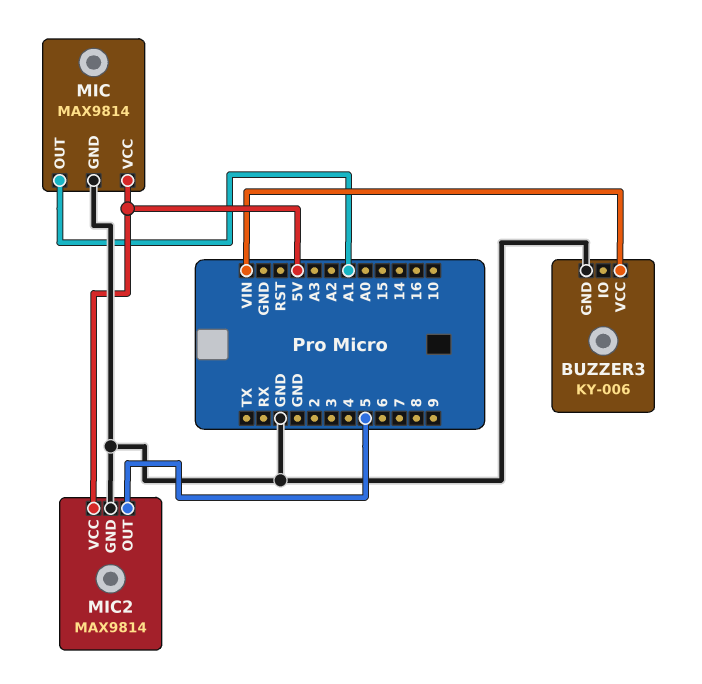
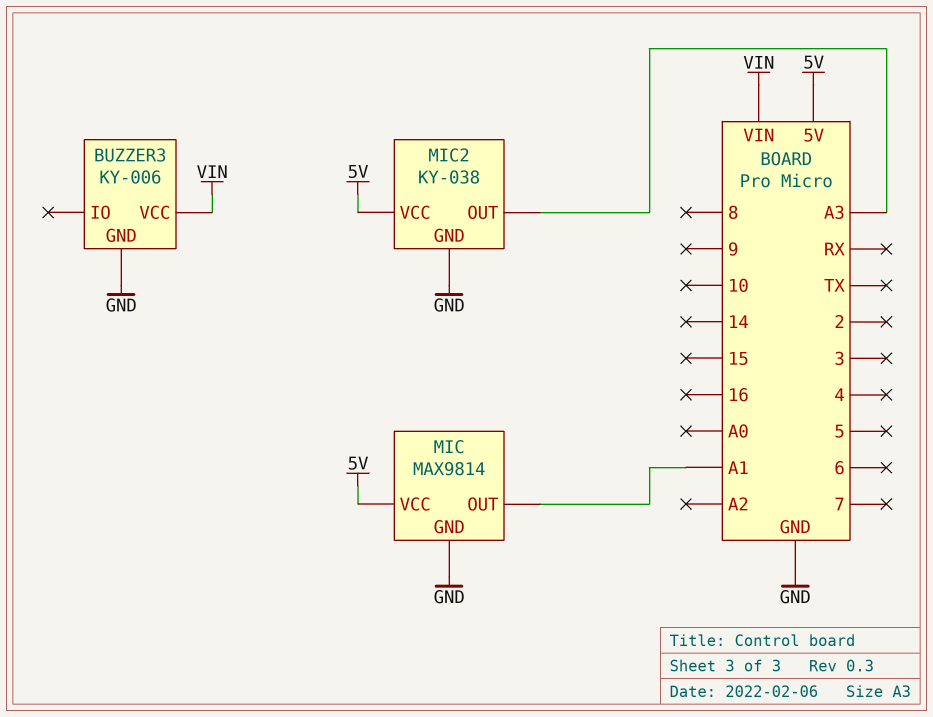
MIC2: MAX9814 -> KY-038
MIC2 pin OUT: 5 -> A3

